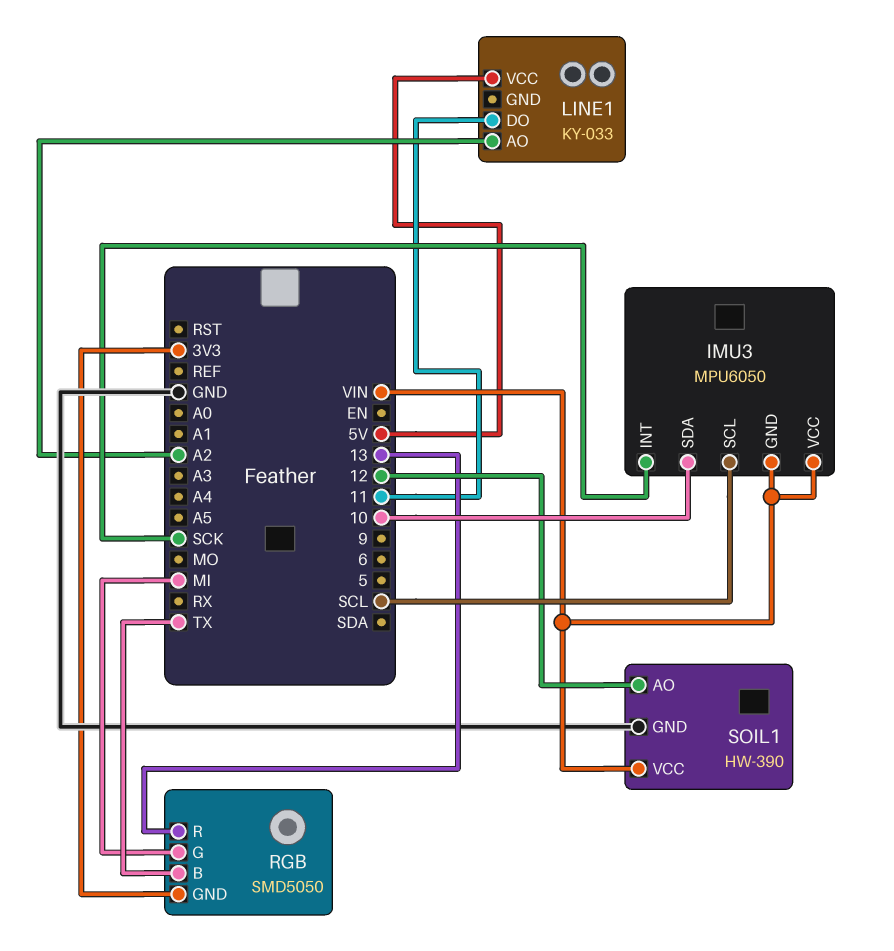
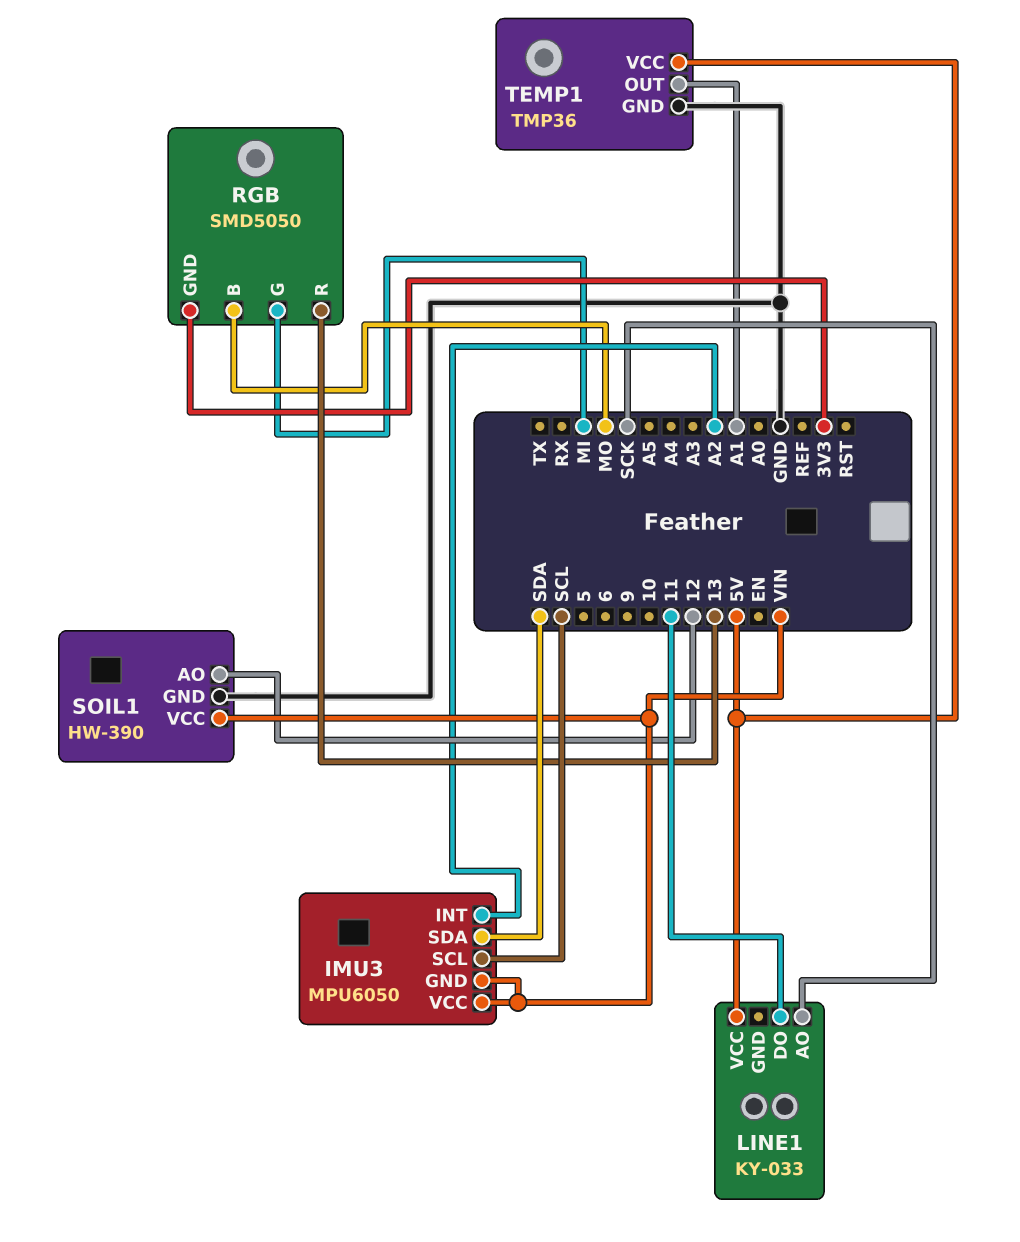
IMU3 pin INT: SCK -> A2
IMU3 pin SDA: 10 -> SDA
LINE1 pin AO: A2 -> SCK
RGB pin B: TX -> MO
TEMP1: none -> TMP36
TEMP1 pin GND: none -> GND
TEMP1 pin OUT: none -> A1
TEMP1 pin VCC: none -> 5V

